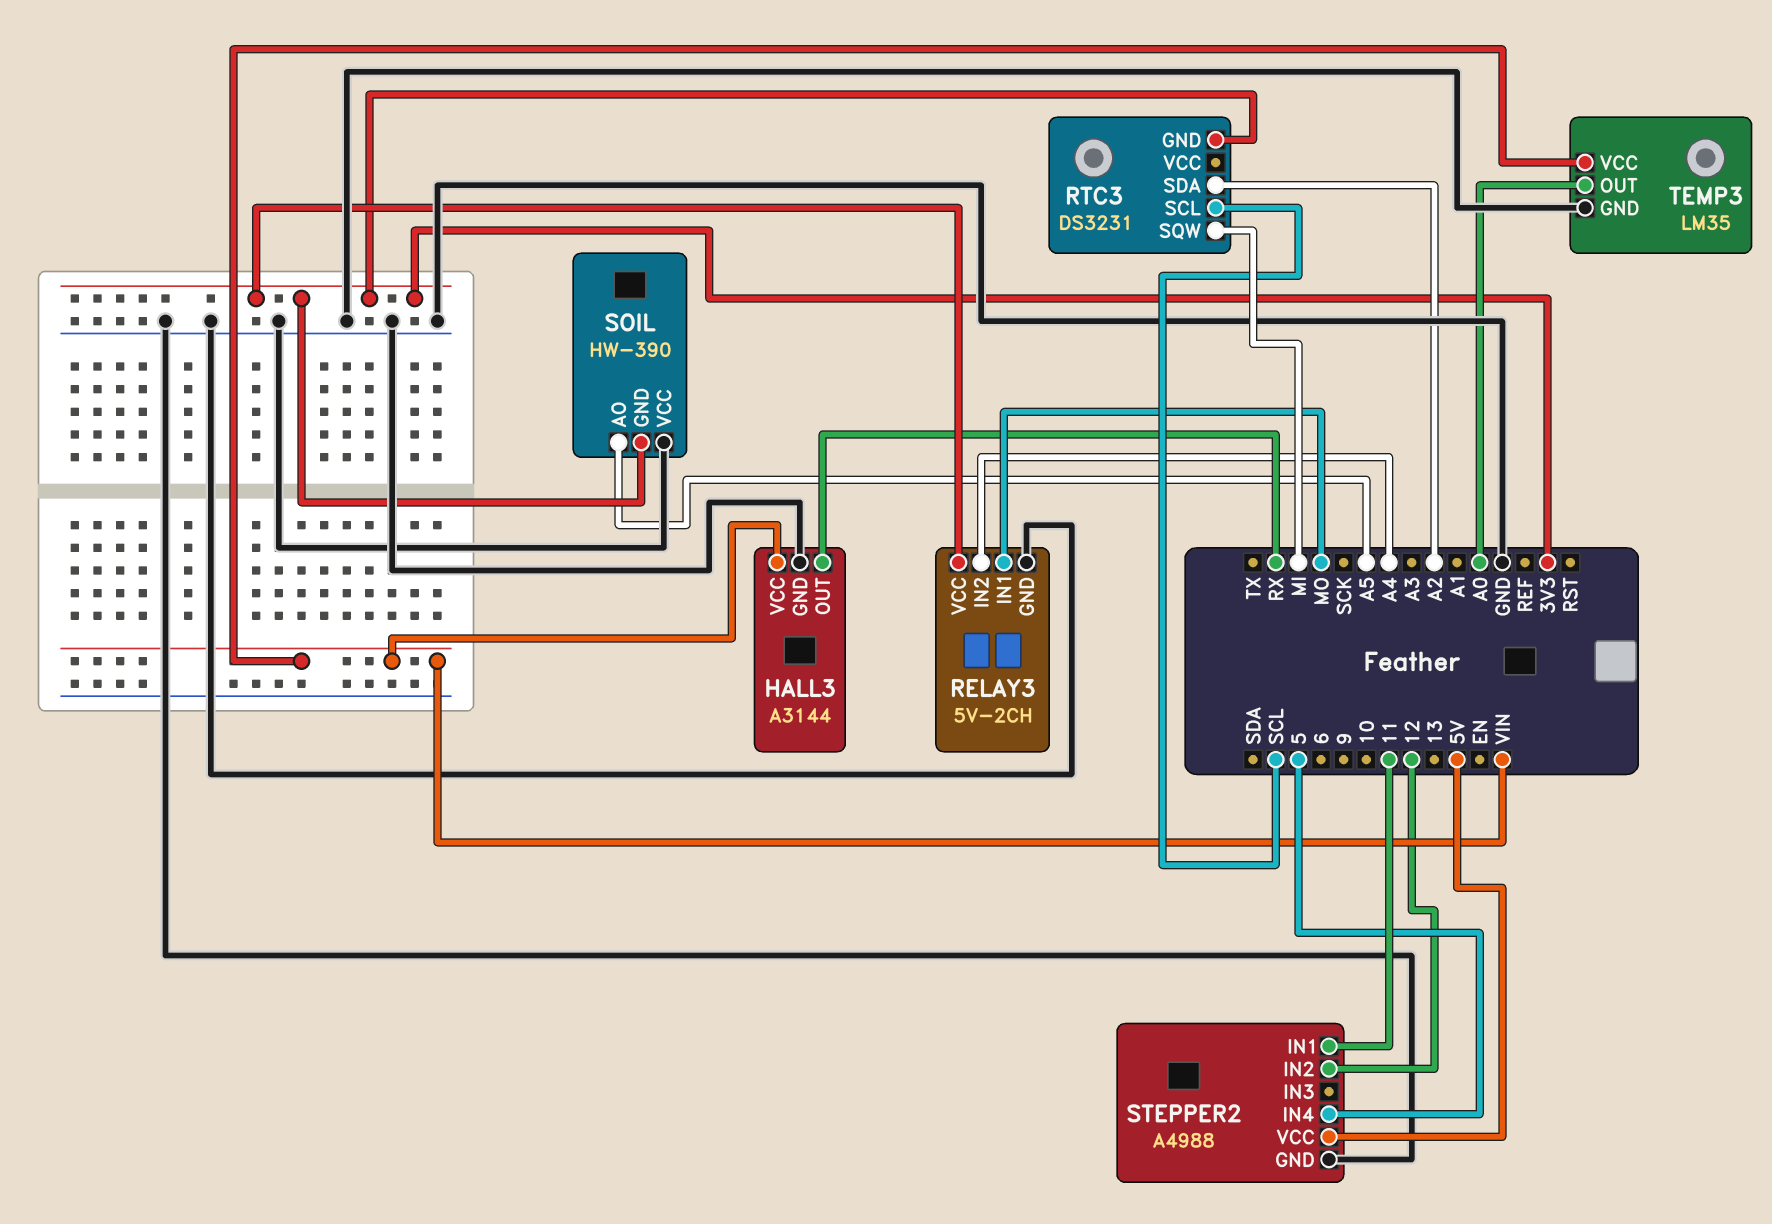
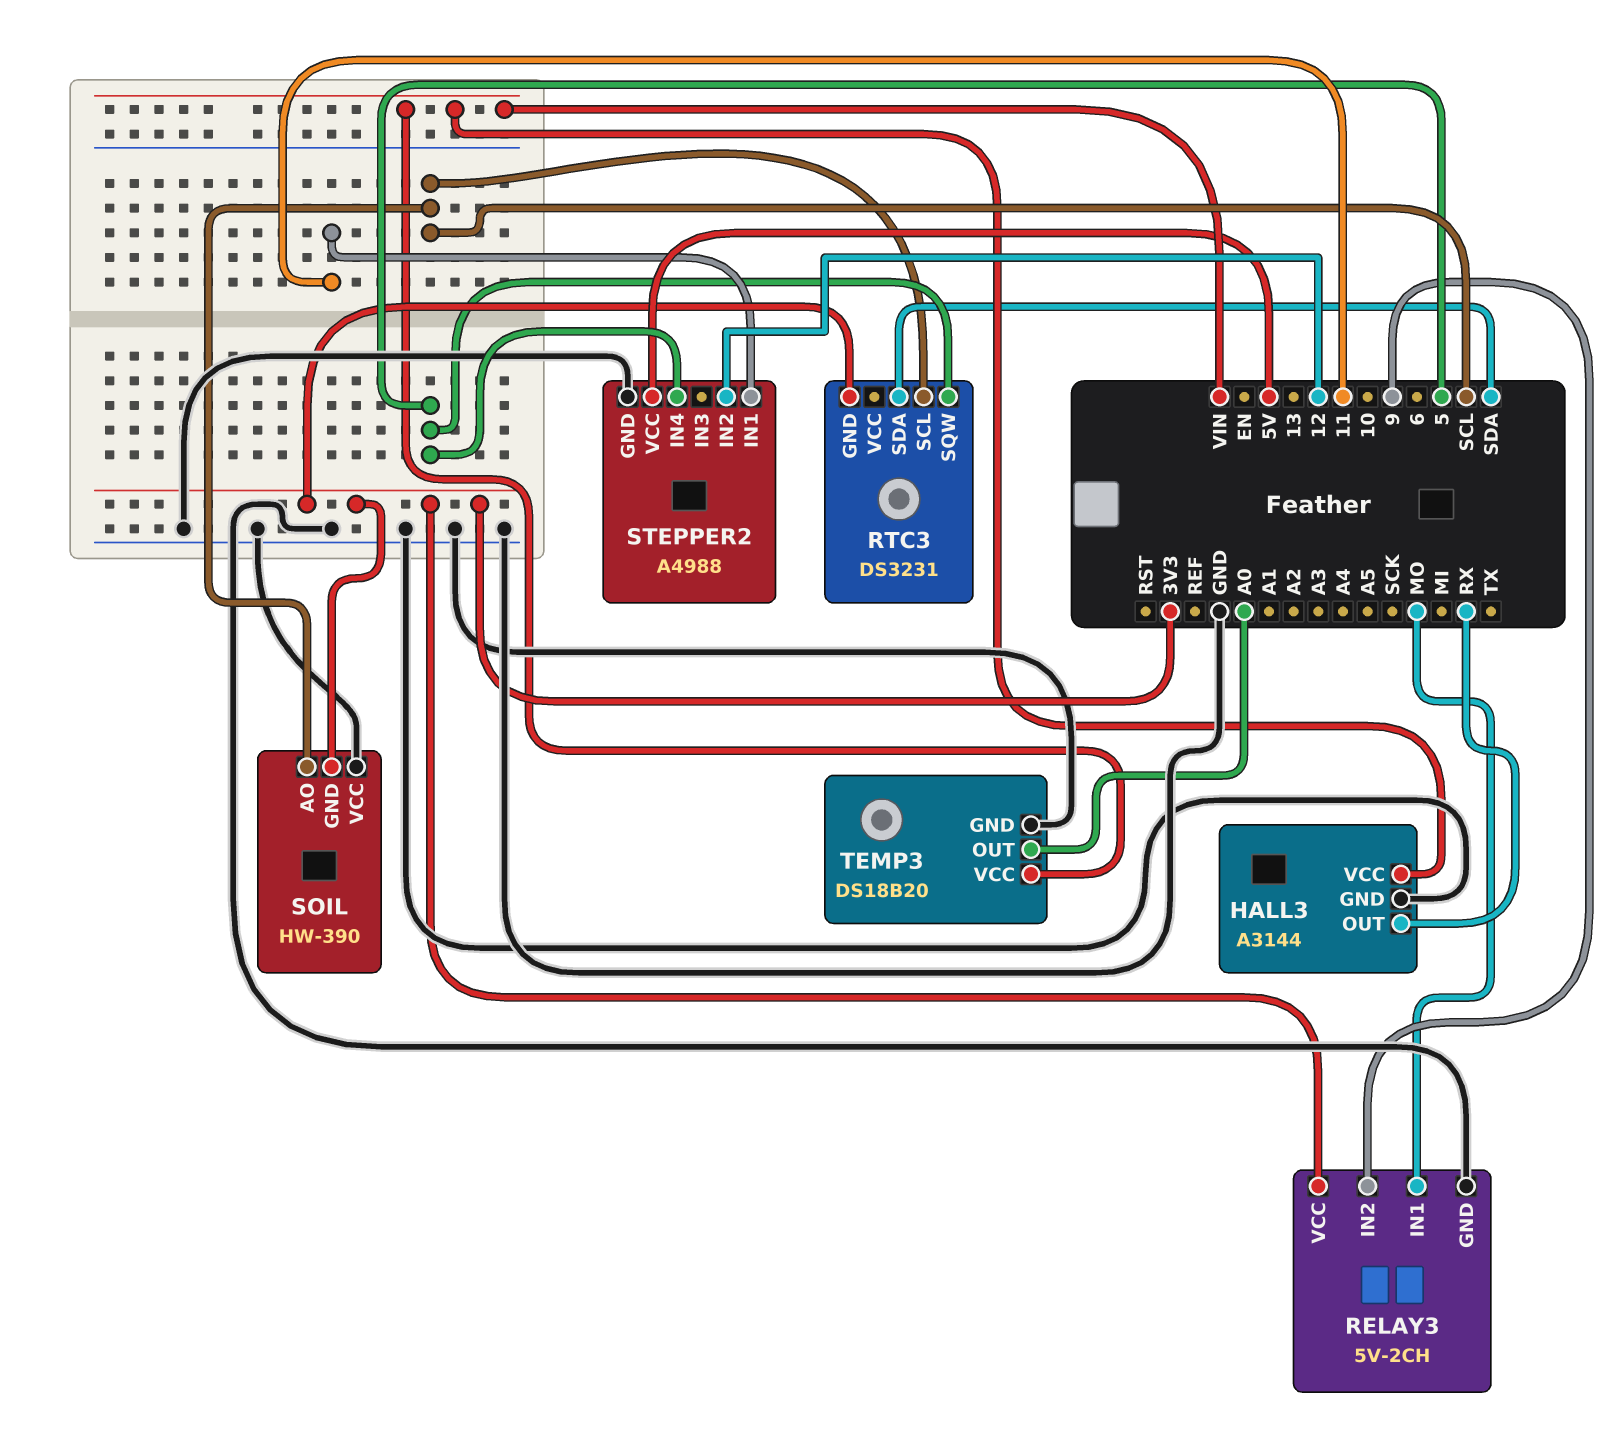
RELAY3 pin IN2: A4 -> 9
RTC3 pin SDA: A2 -> SDA
RTC3 pin SQW: MI -> 5
SOIL pin AO: A5 -> SCL
TEMP3: LM35 -> DS18B20

